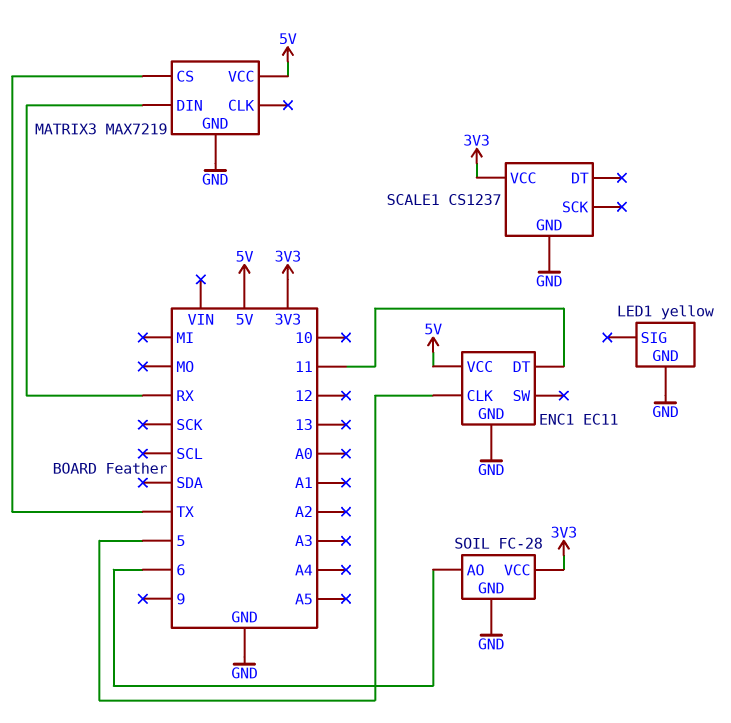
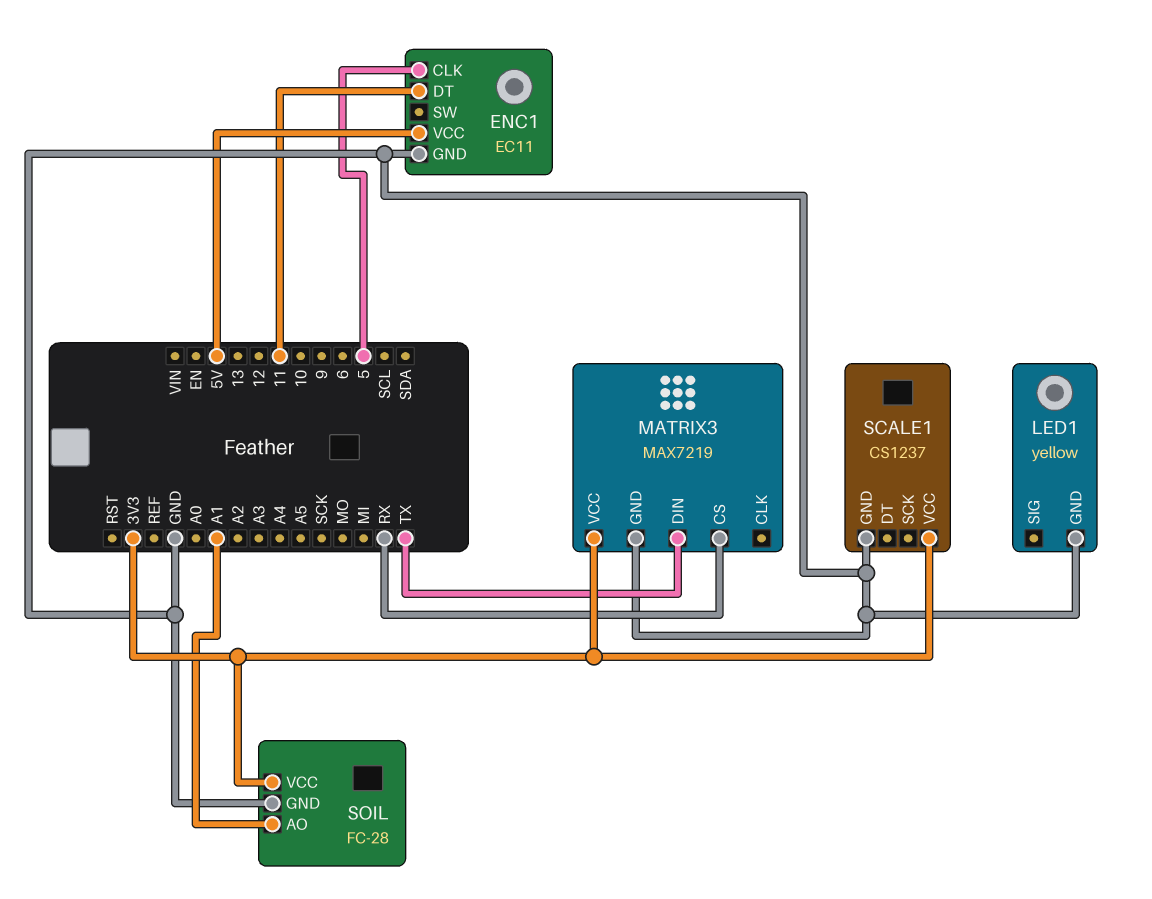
MATRIX3 pin CS: TX -> RX
MATRIX3 pin DIN: RX -> TX
MATRIX3 pin VCC: 5V -> 3V3
SOIL pin AO: 6 -> A1

